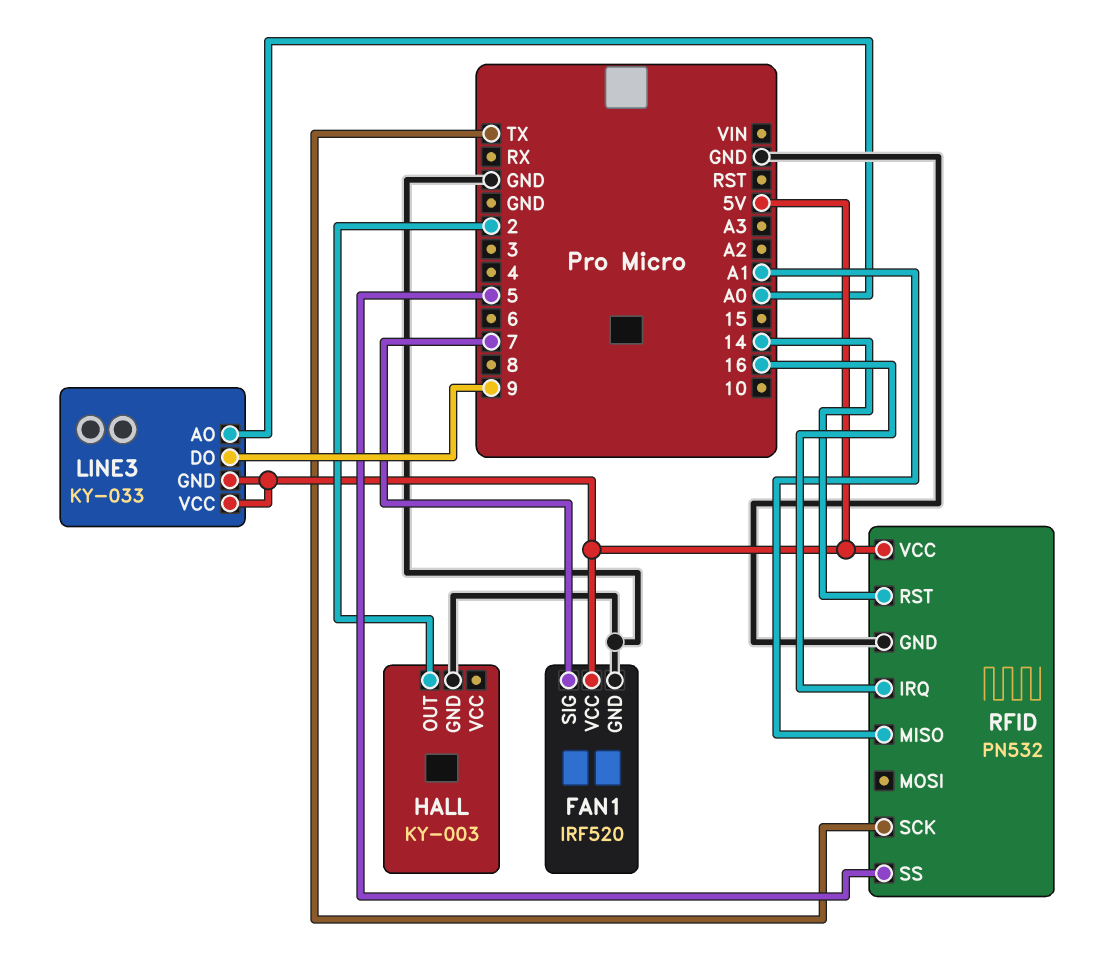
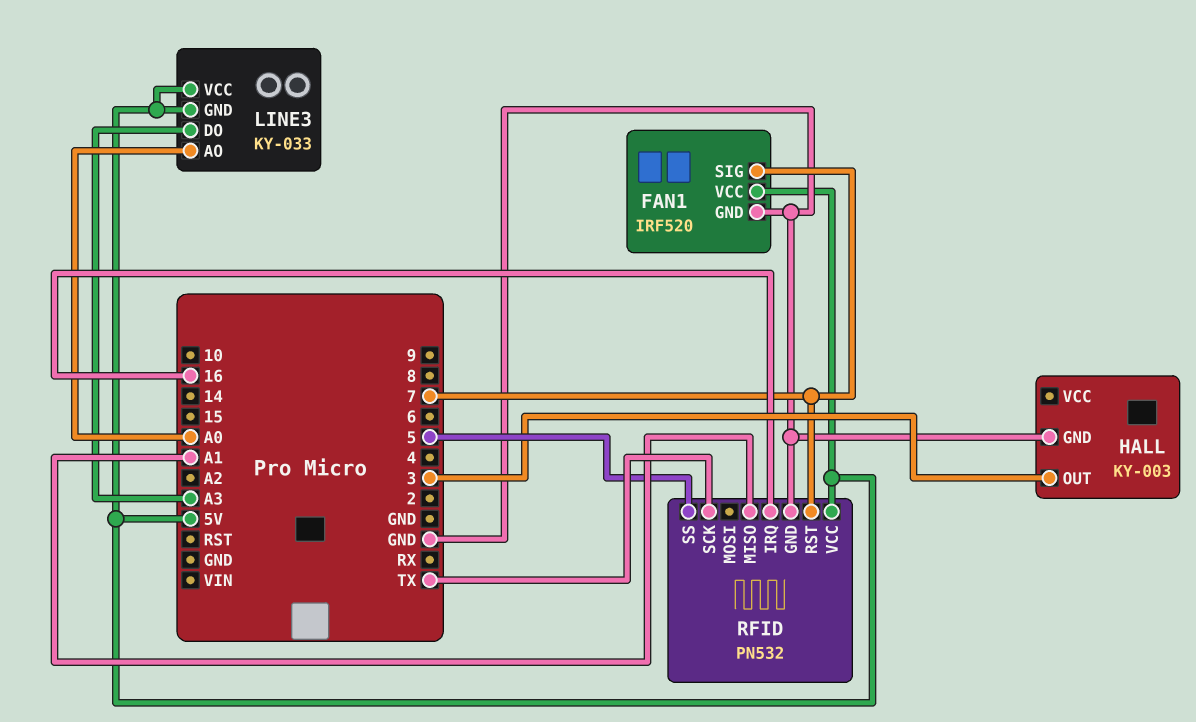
HALL pin OUT: 2 -> 3
LINE3 pin DO: 9 -> A3
RFID pin RST: 14 -> 7

